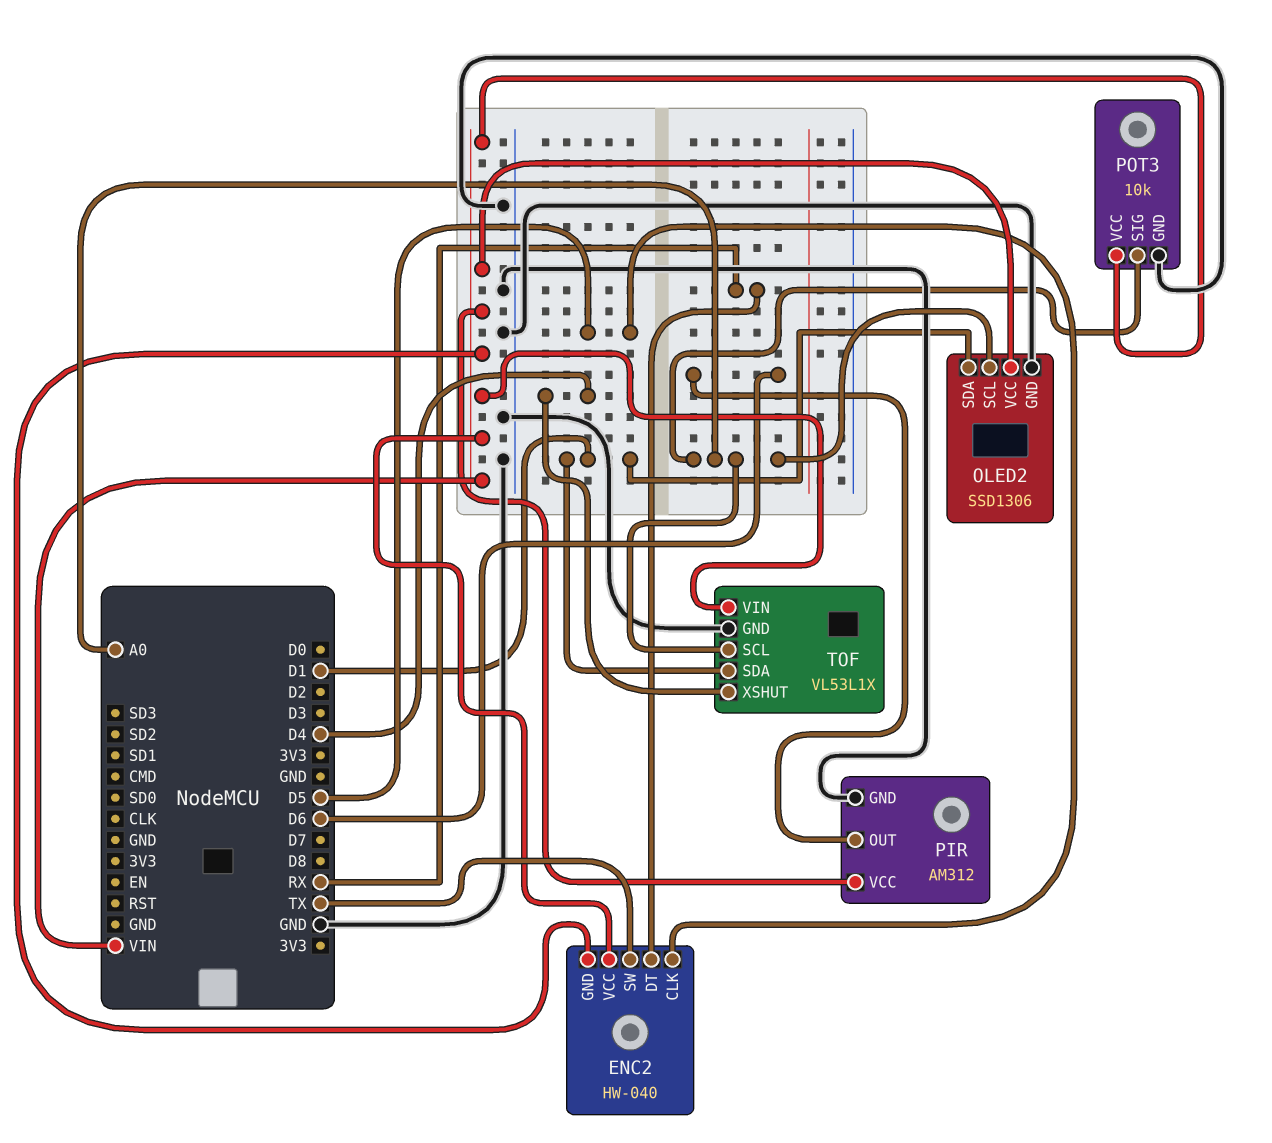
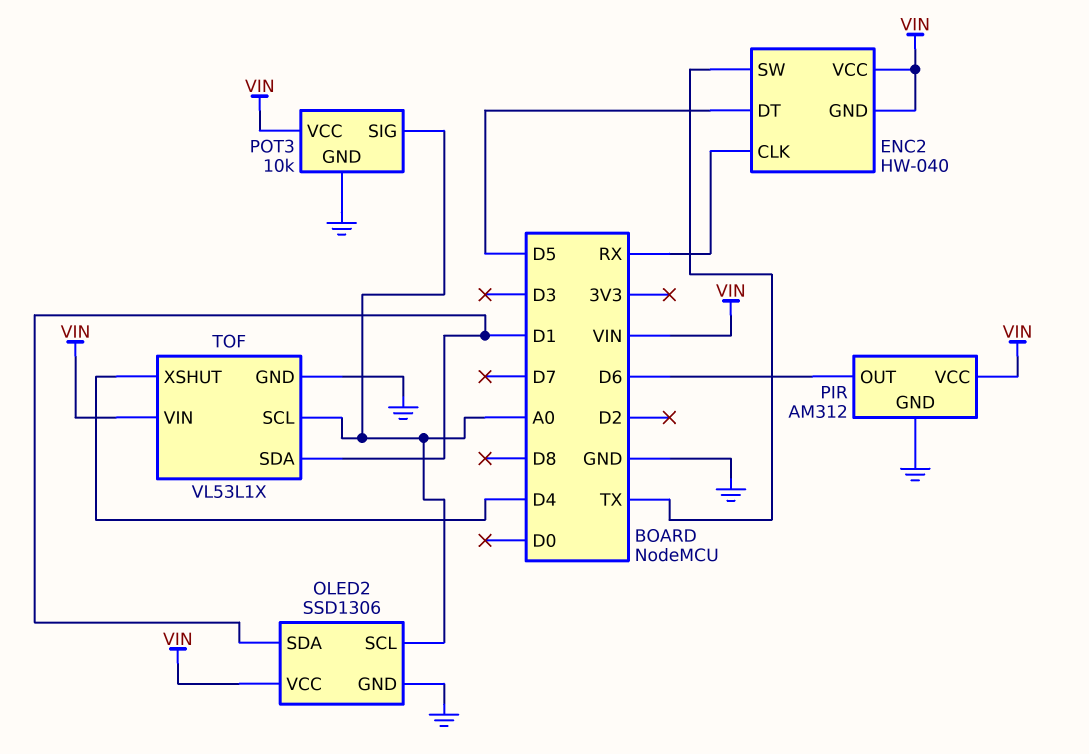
ENC2 pin CLK: D5 -> RX
ENC2 pin DT: RX -> D5

